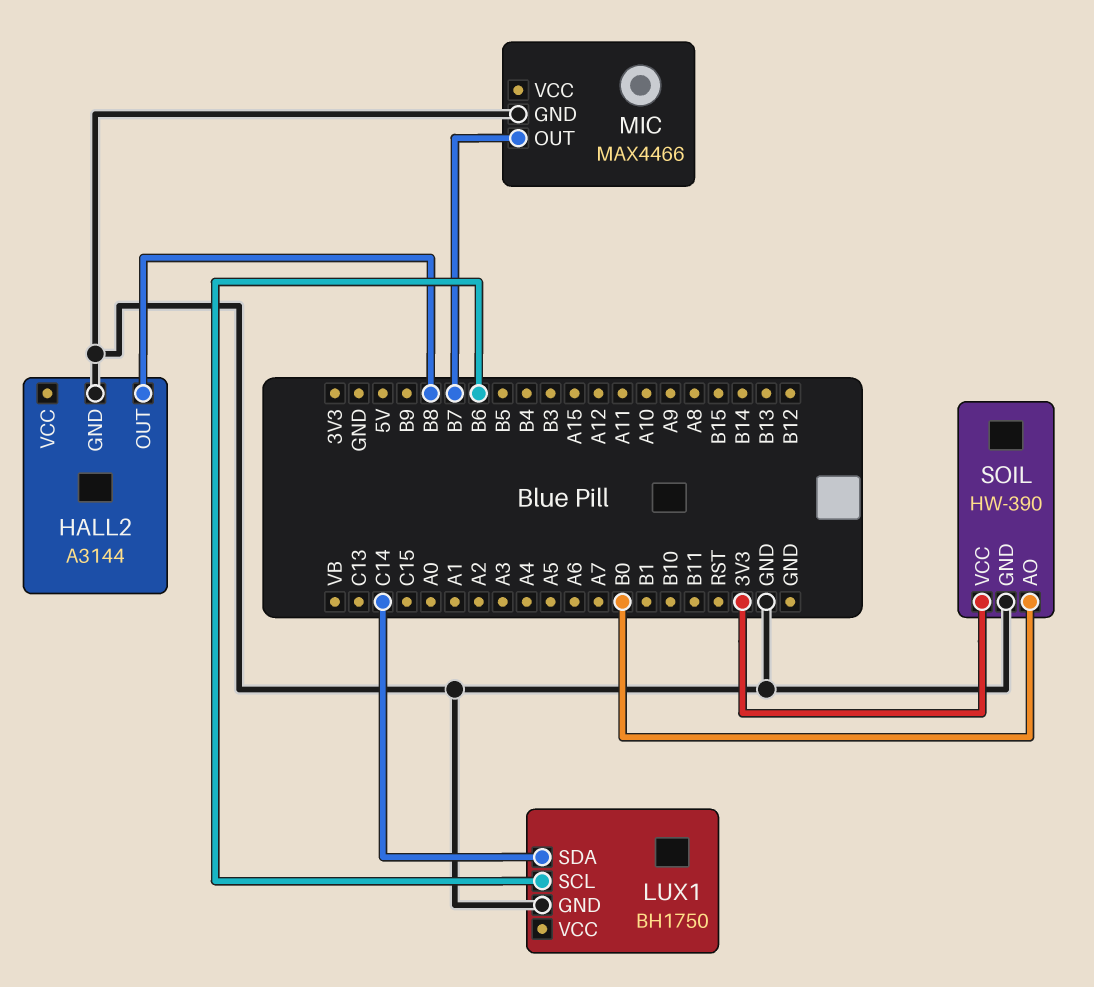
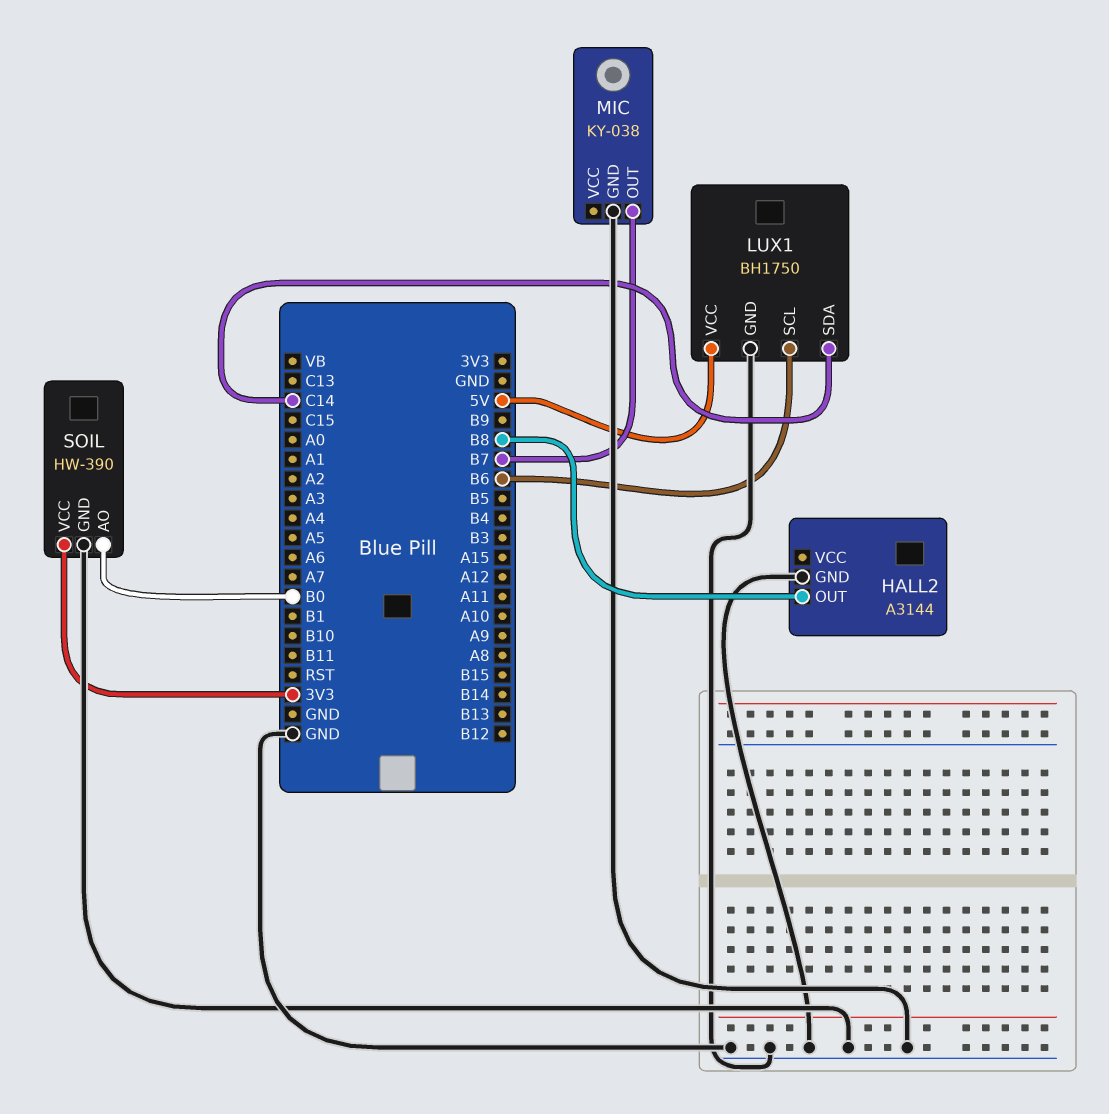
LUX1 pin VCC: none -> 5V
MIC: MAX4466 -> KY-038

